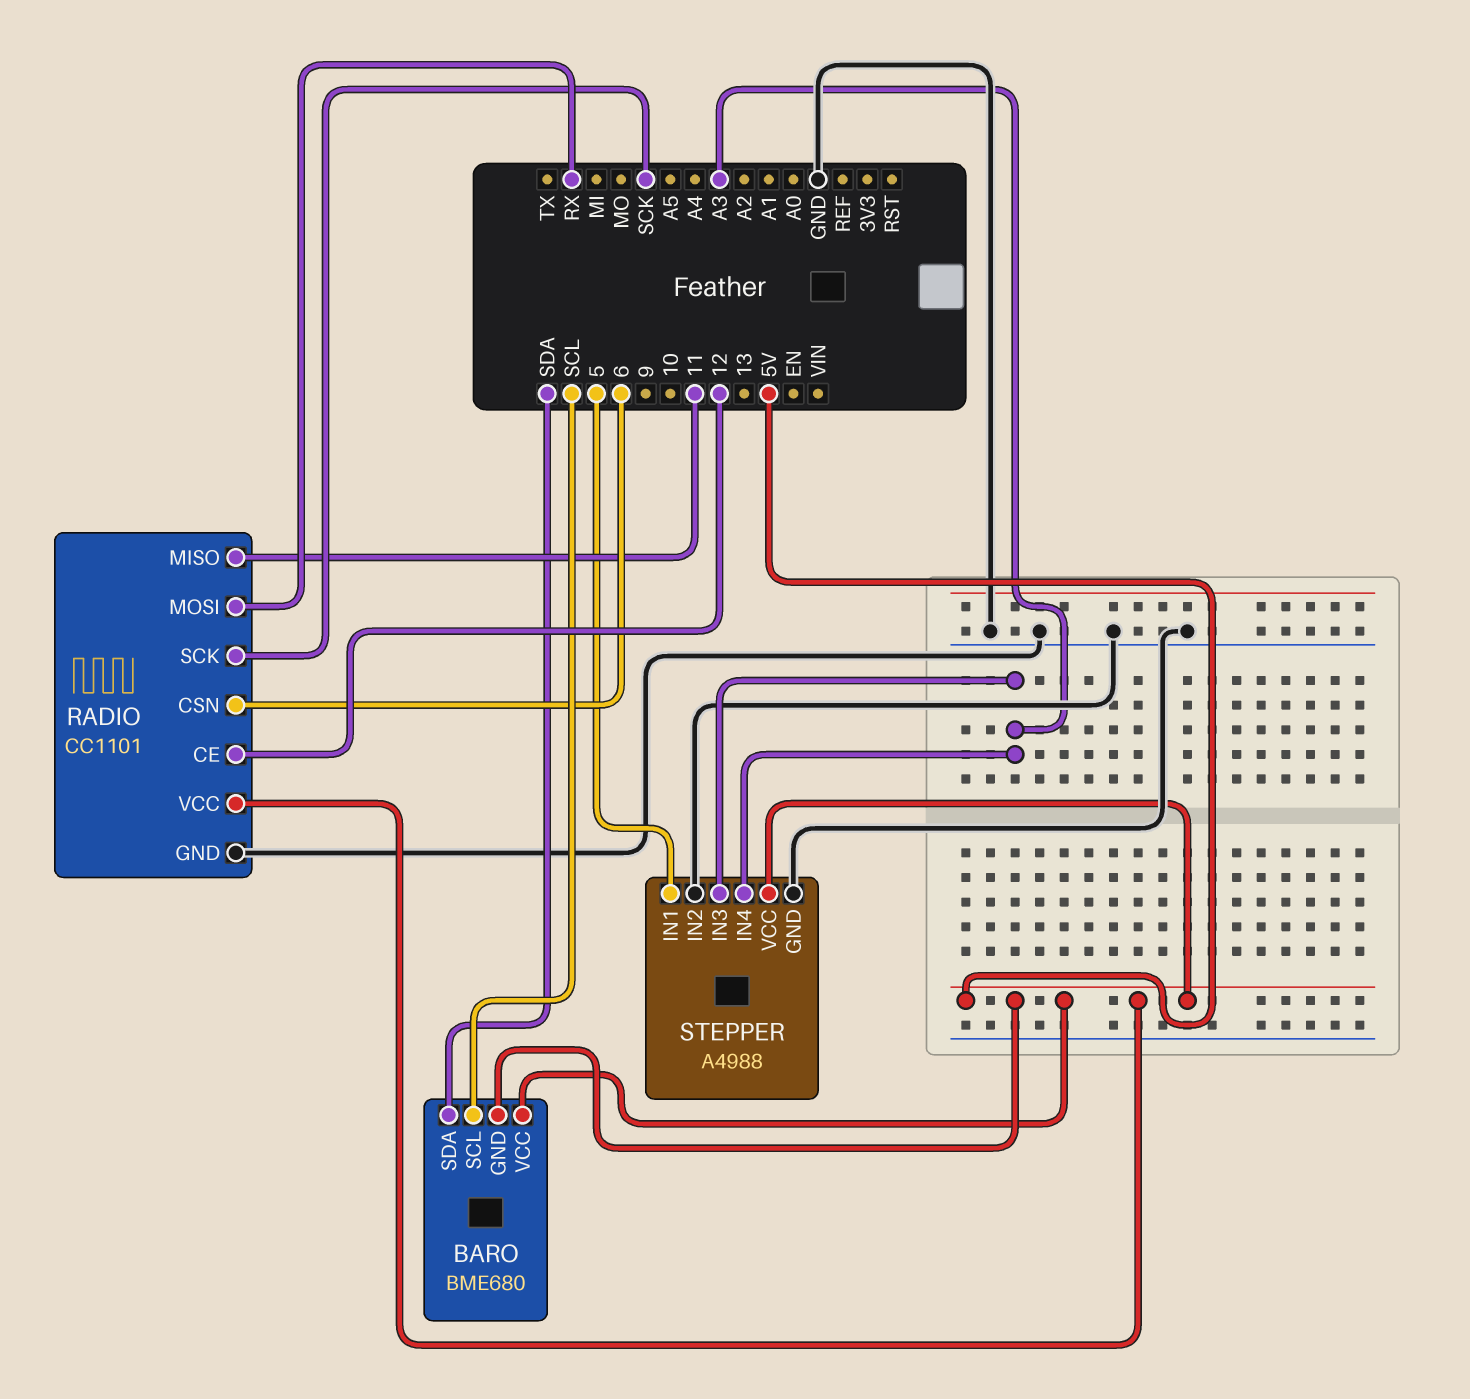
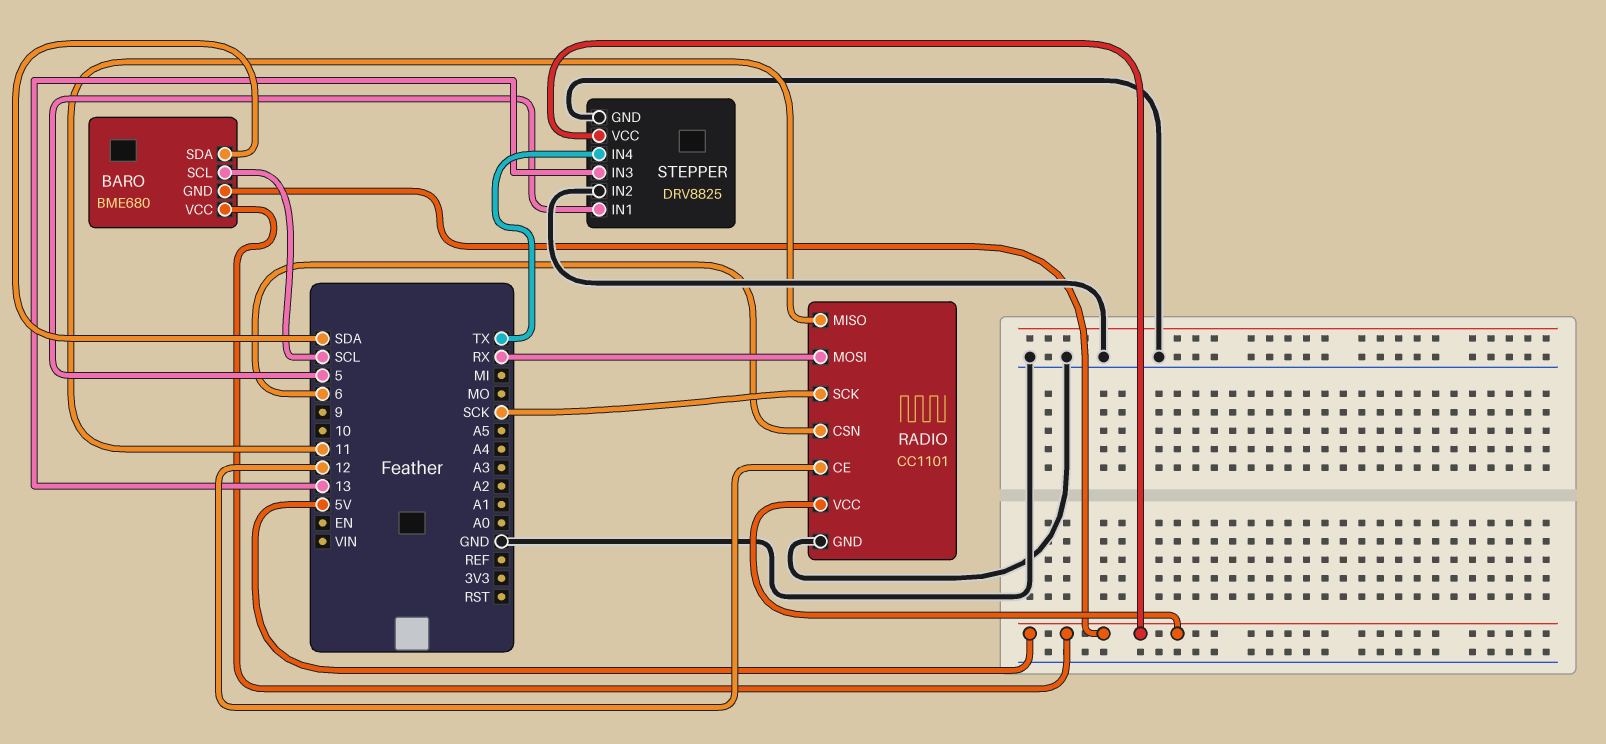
STEPPER: A4988 -> DRV8825
STEPPER pin IN3: A3 -> 13
STEPPER pin IN4: A3 -> TX

